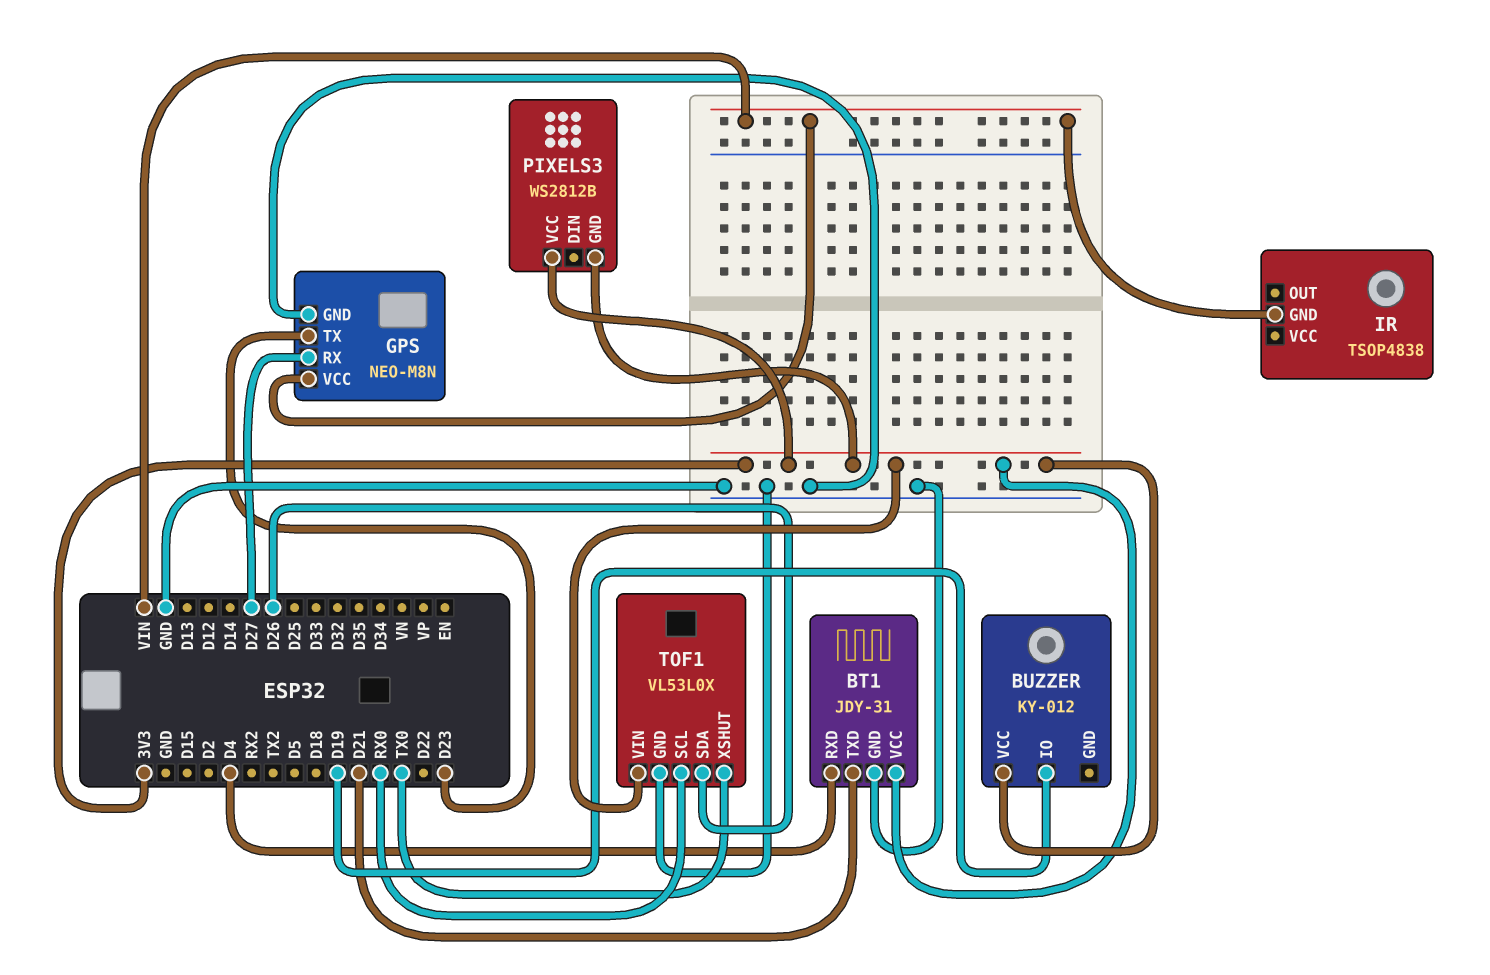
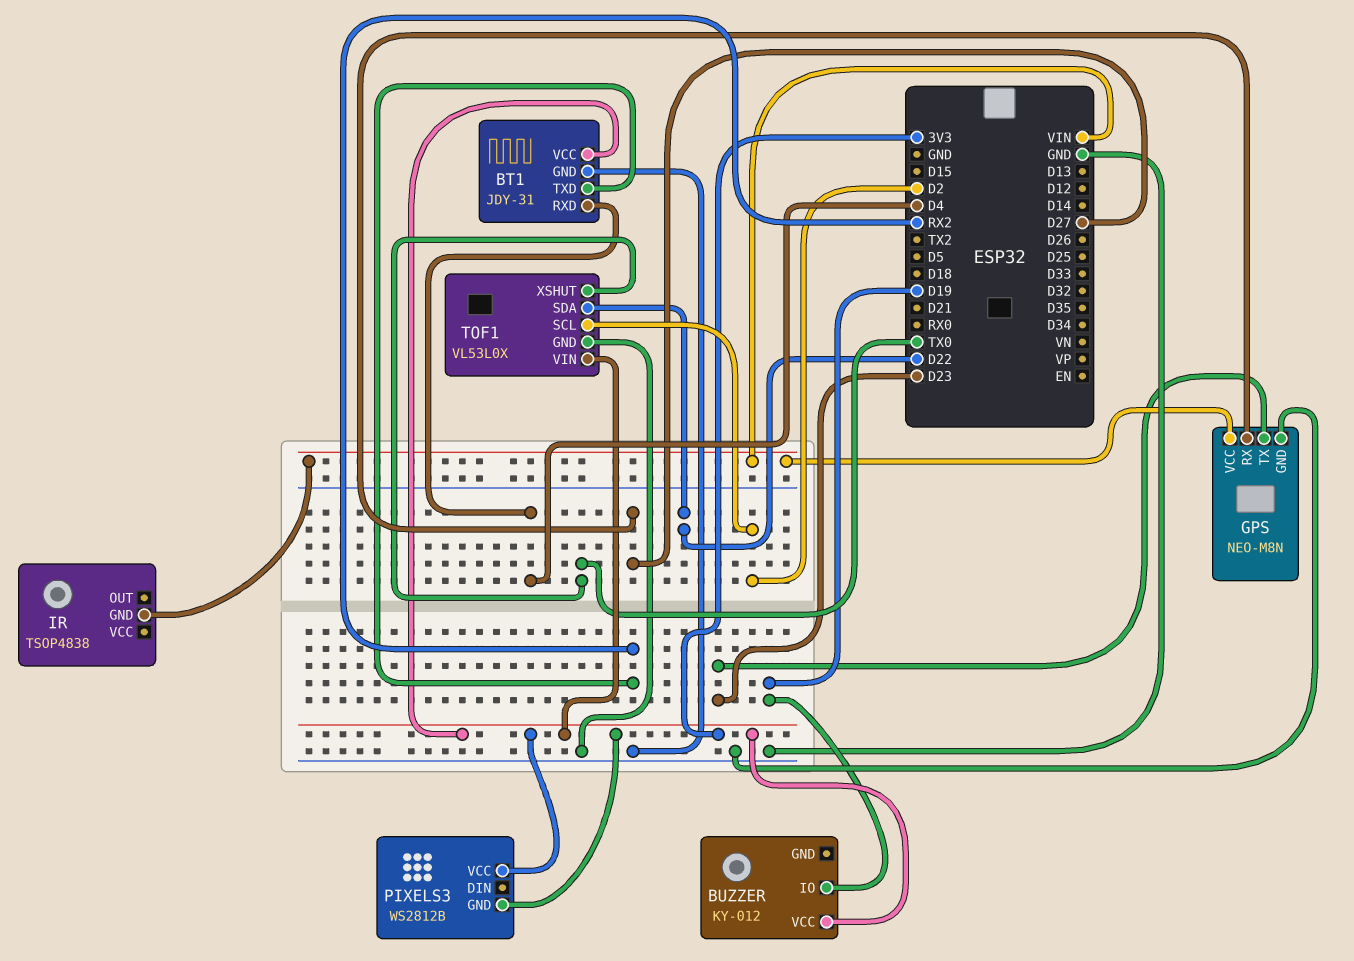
BT1 pin TXD: D21 -> RX2
TOF1 pin SCL: RX0 -> D2
TOF1 pin SDA: D26 -> D22

